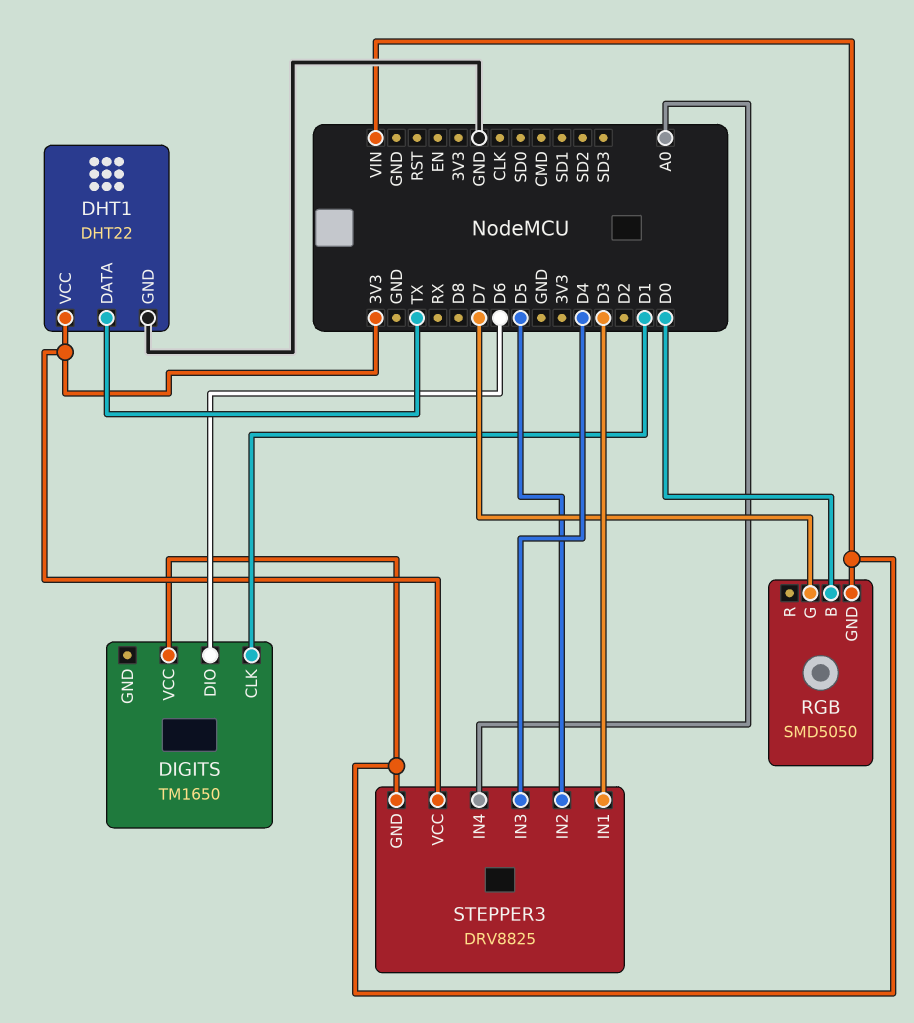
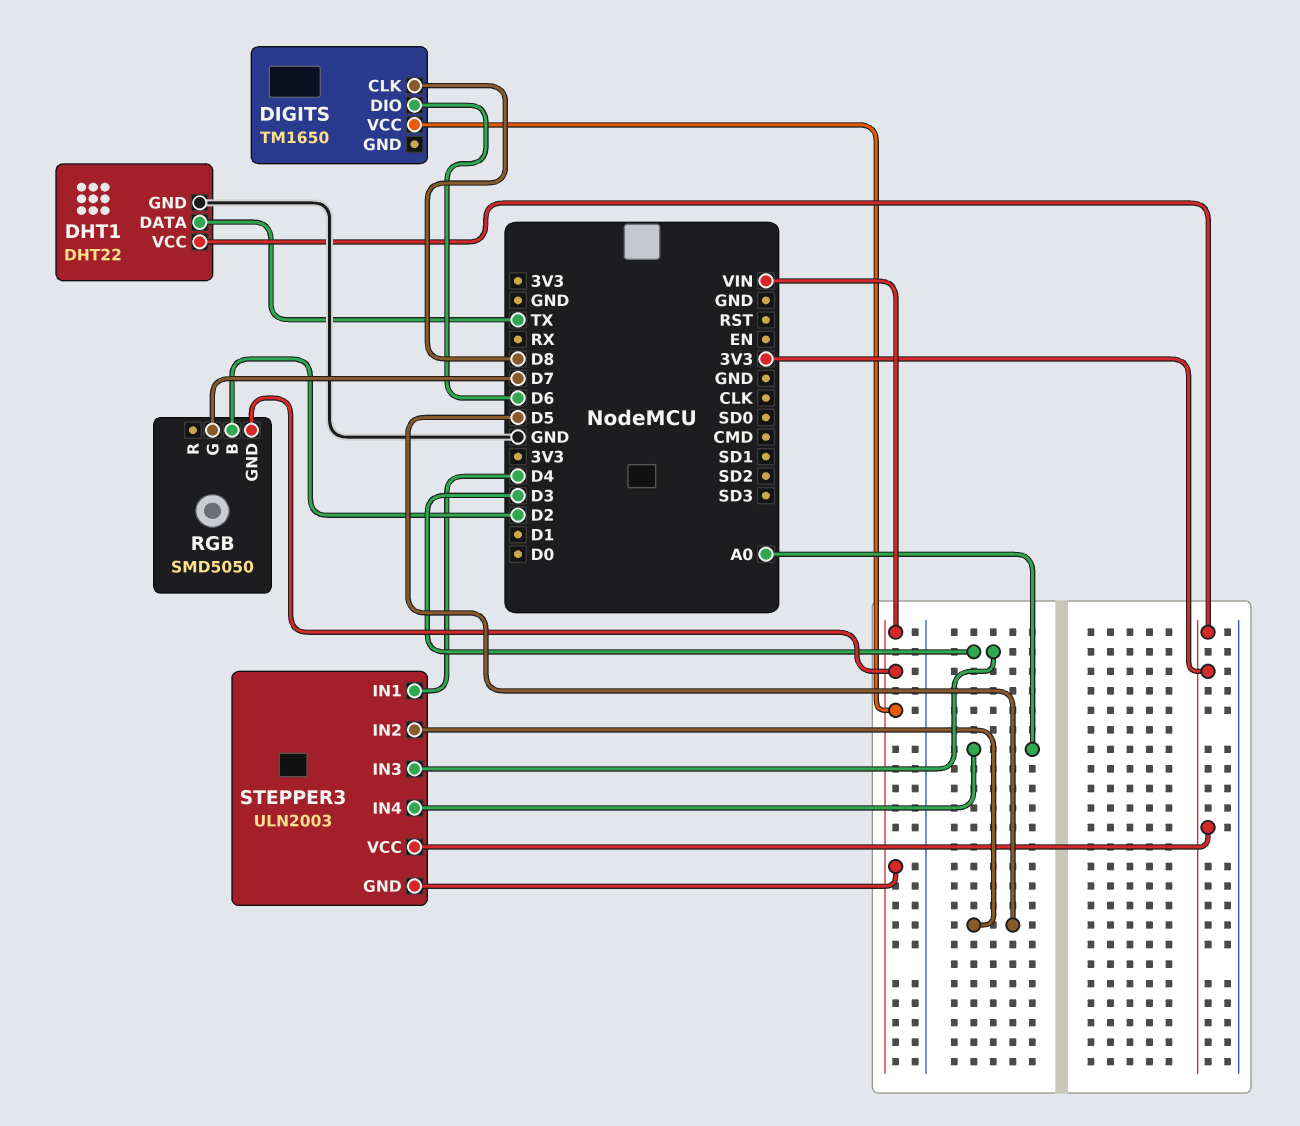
DIGITS pin CLK: D1 -> D8
RGB pin B: D0 -> D2
STEPPER3: DRV8825 -> ULN2003
STEPPER3 pin IN1: D3 -> D4
STEPPER3 pin IN3: D4 -> D3

